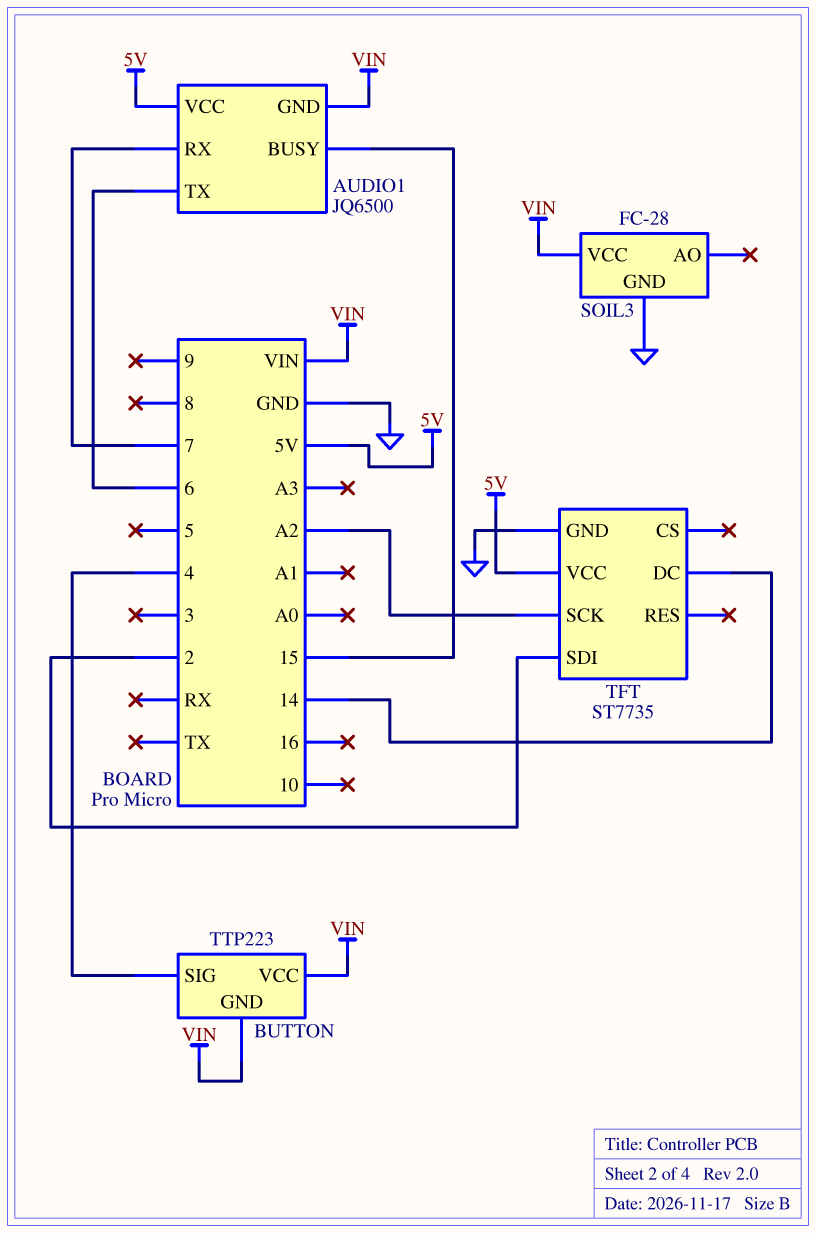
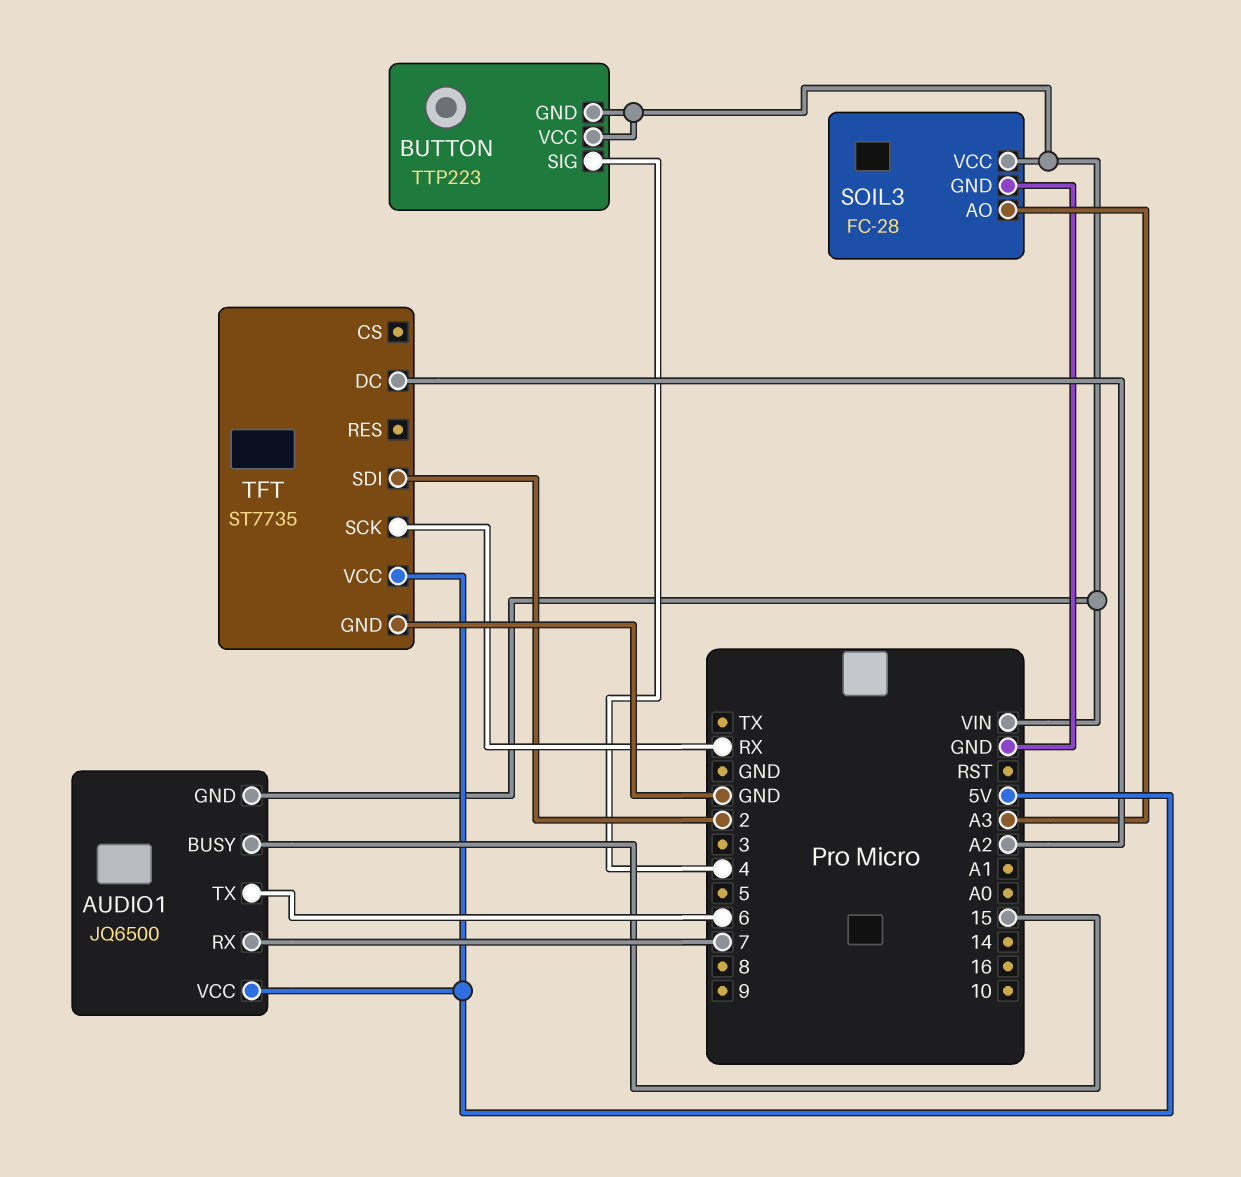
SOIL3 pin AO: none -> A3
TFT pin DC: 14 -> A2
TFT pin SCK: A2 -> RX

